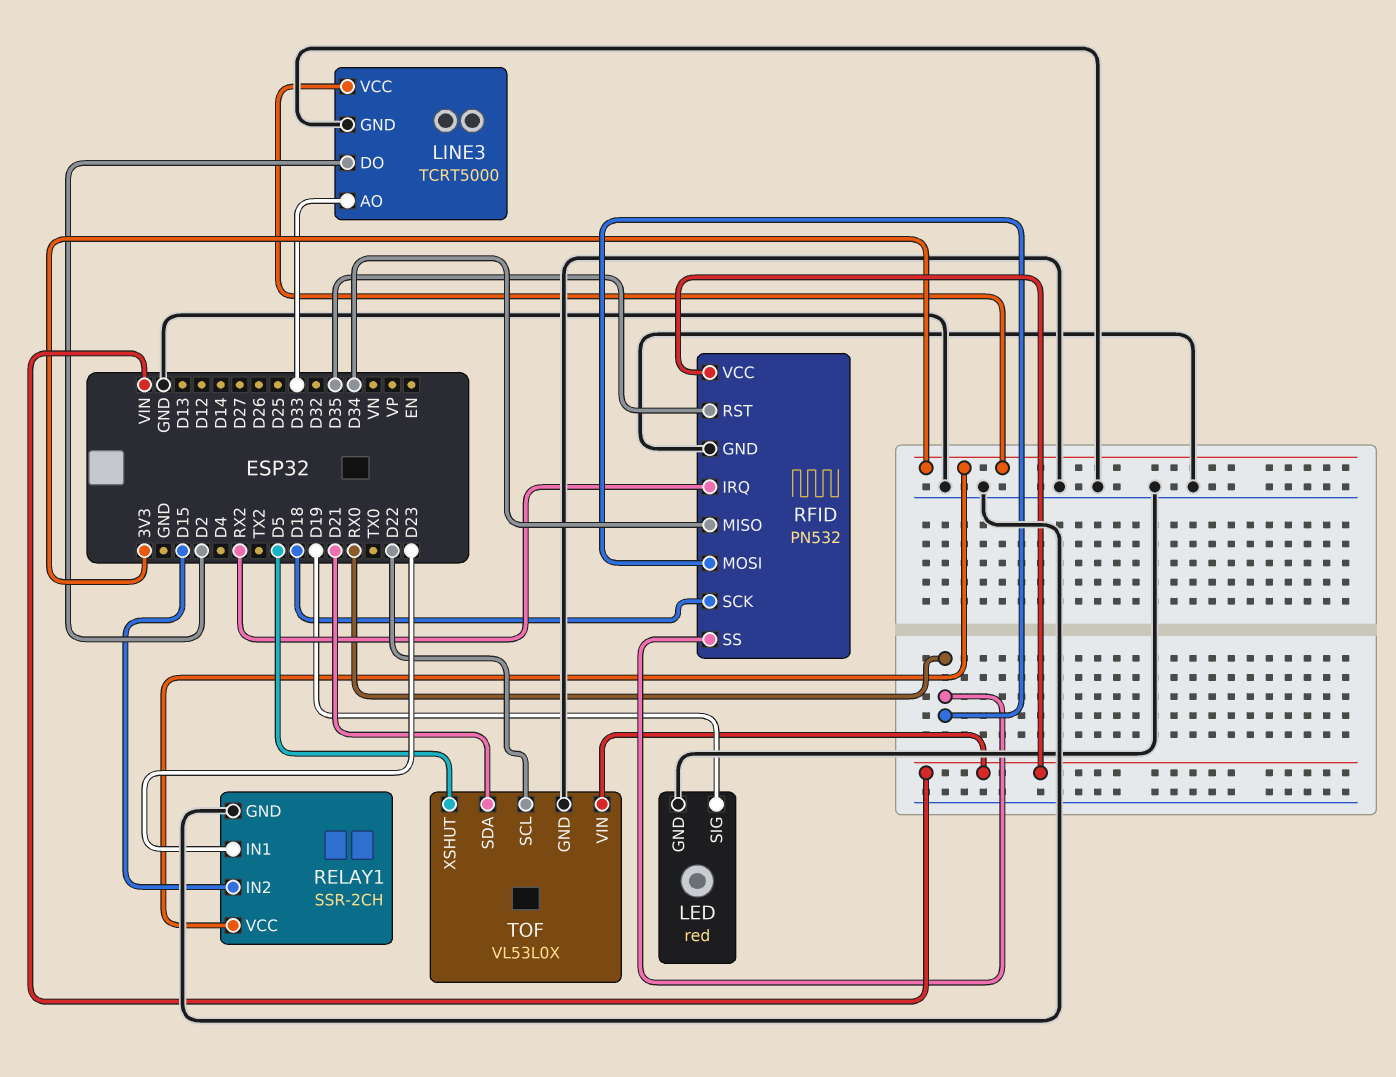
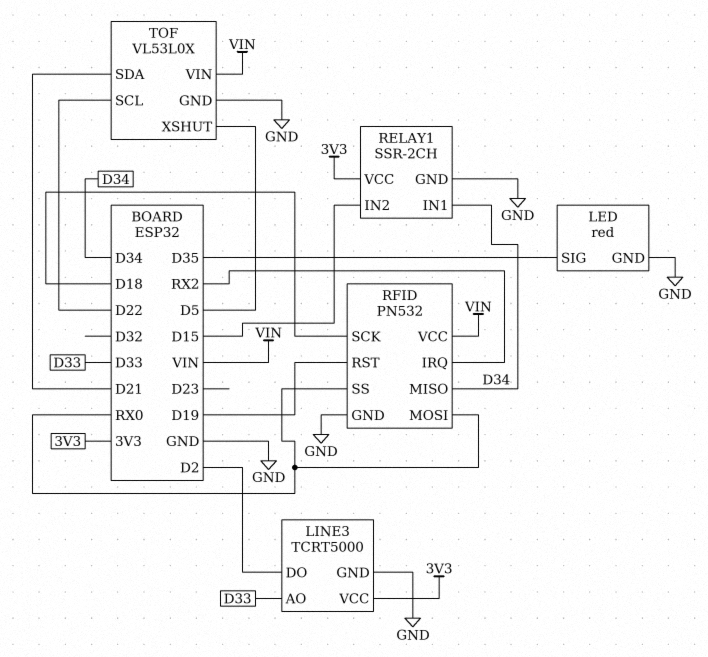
LED pin SIG: D19 -> D35
RELAY1 pin IN1: D23 -> D34
RFID pin RST: D35 -> D19

